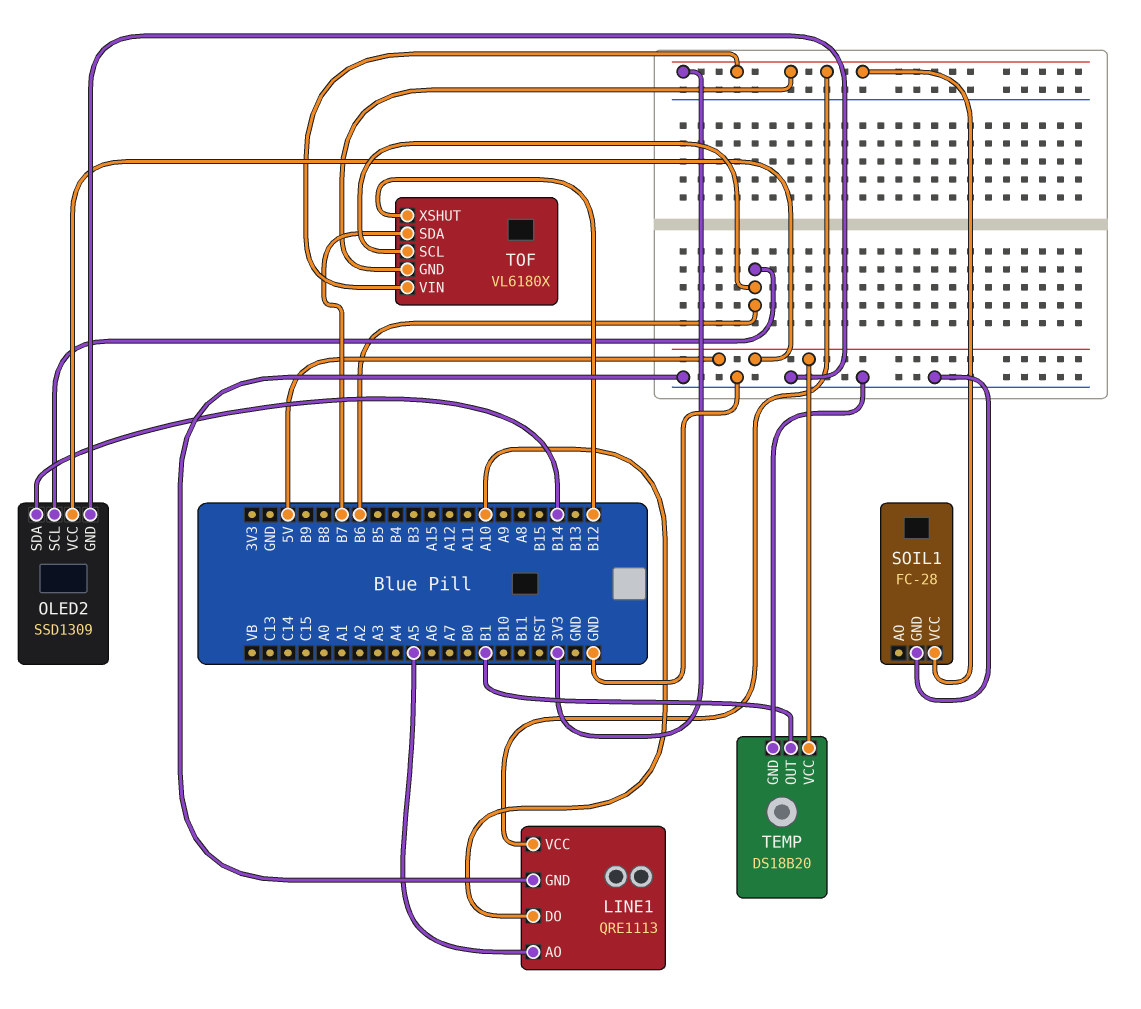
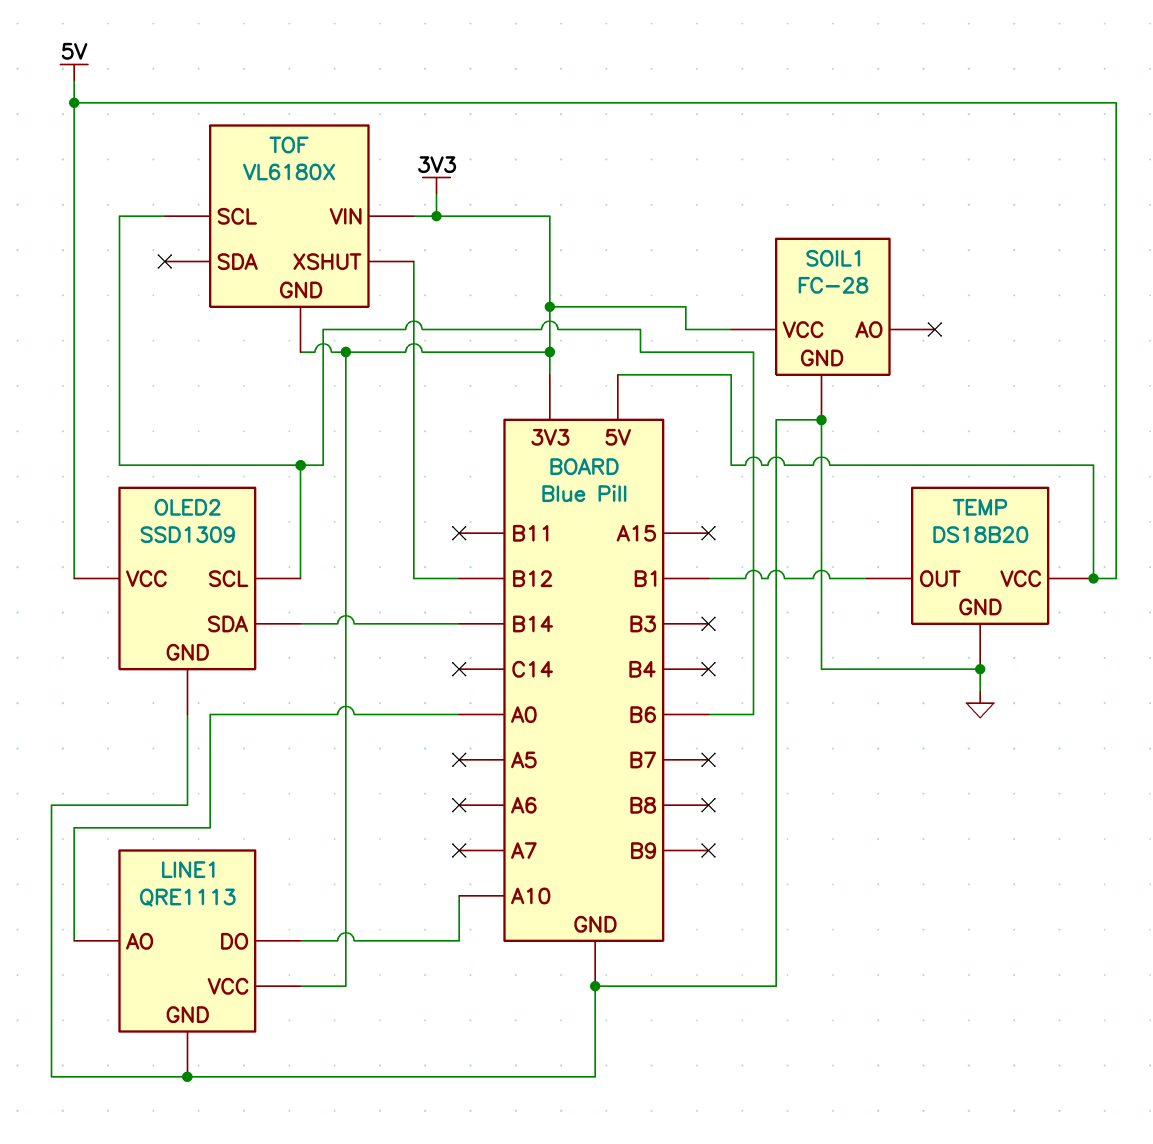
LINE1 pin AO: A5 -> A0
TOF pin SDA: B7 -> none

